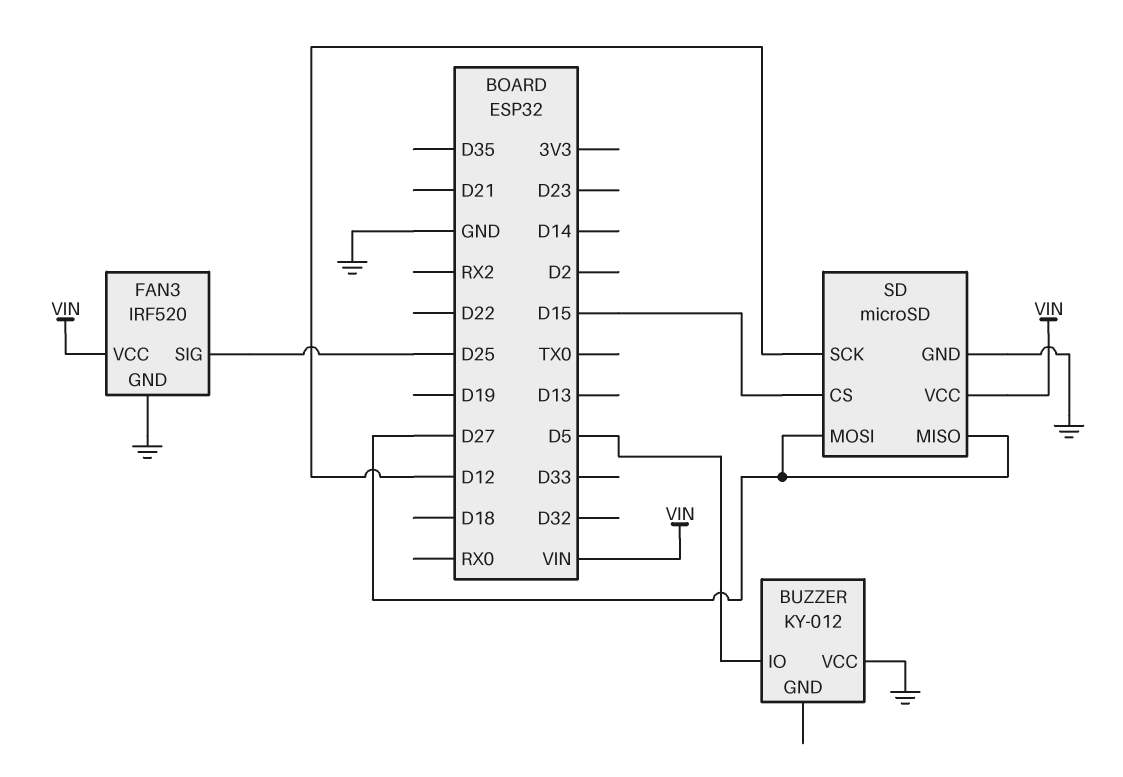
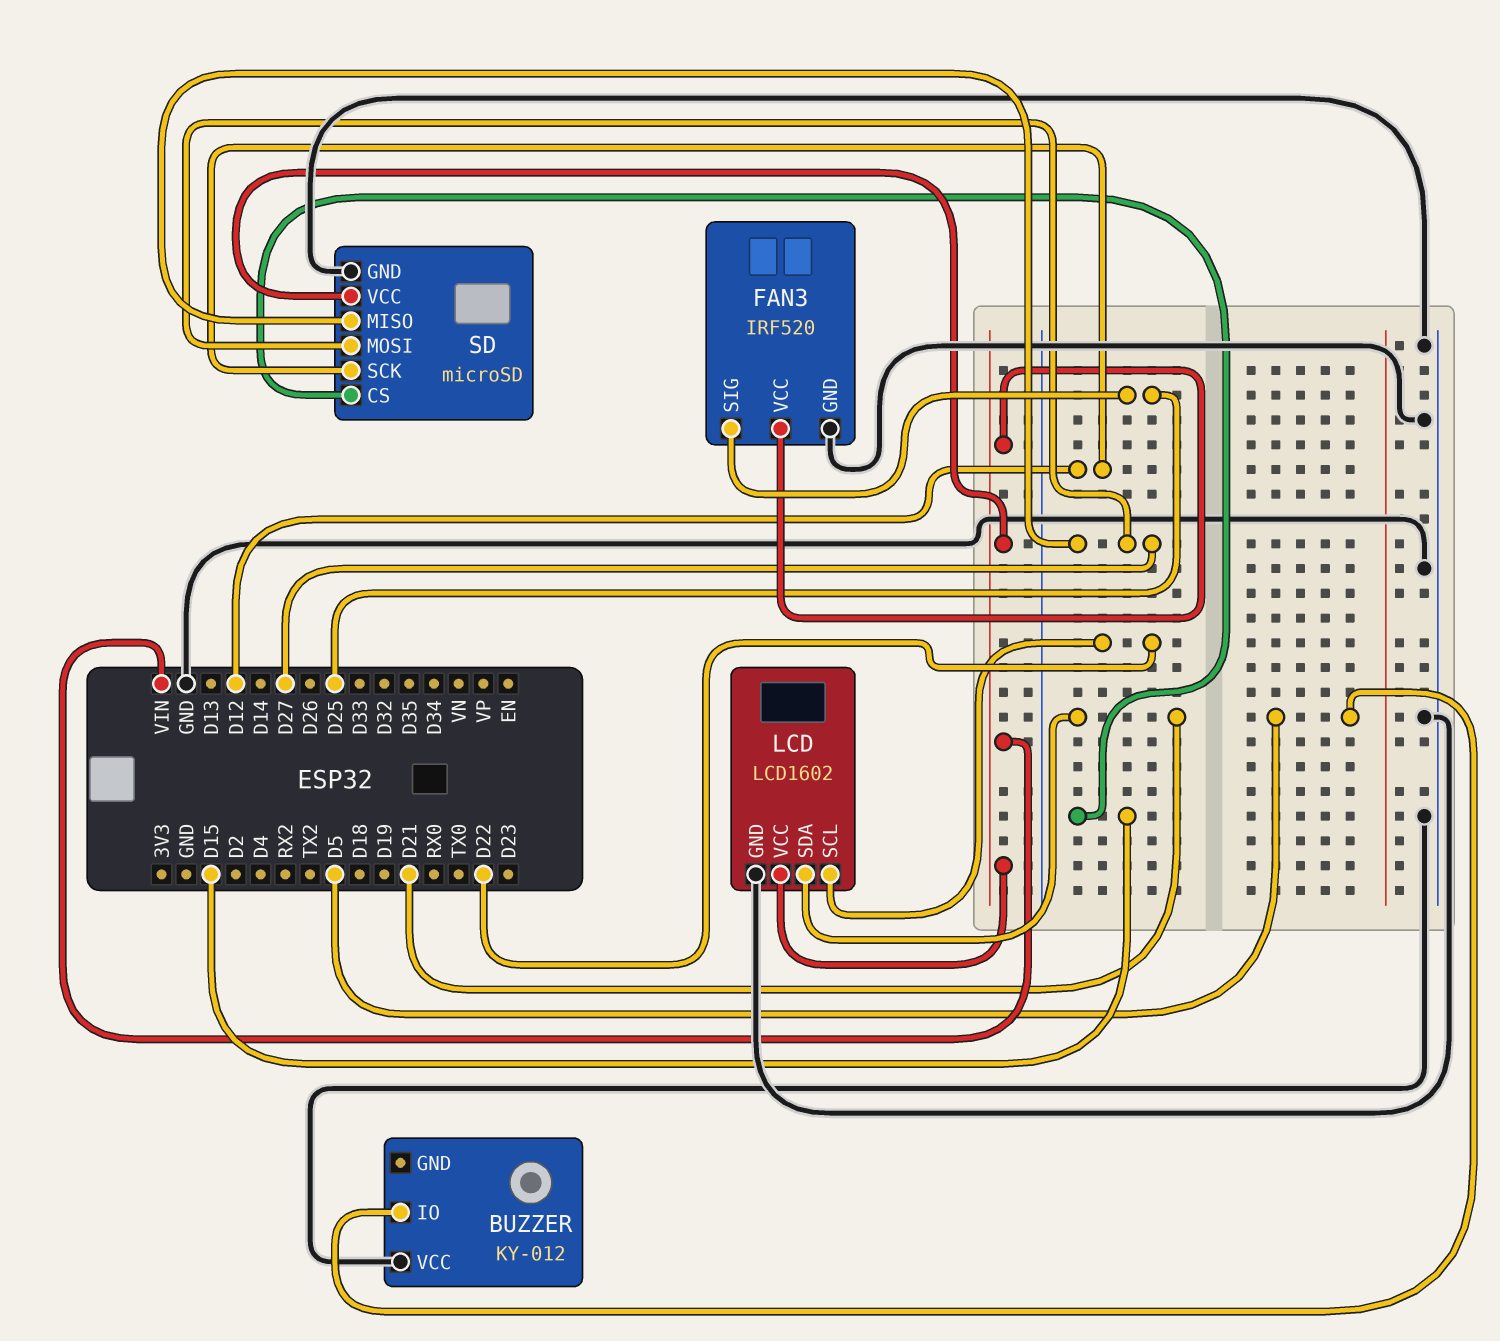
LCD: none -> LCD1602
LCD pin GND: none -> GND
LCD pin SCL: none -> D22
LCD pin SDA: none -> D21
LCD pin VCC: none -> VIN

